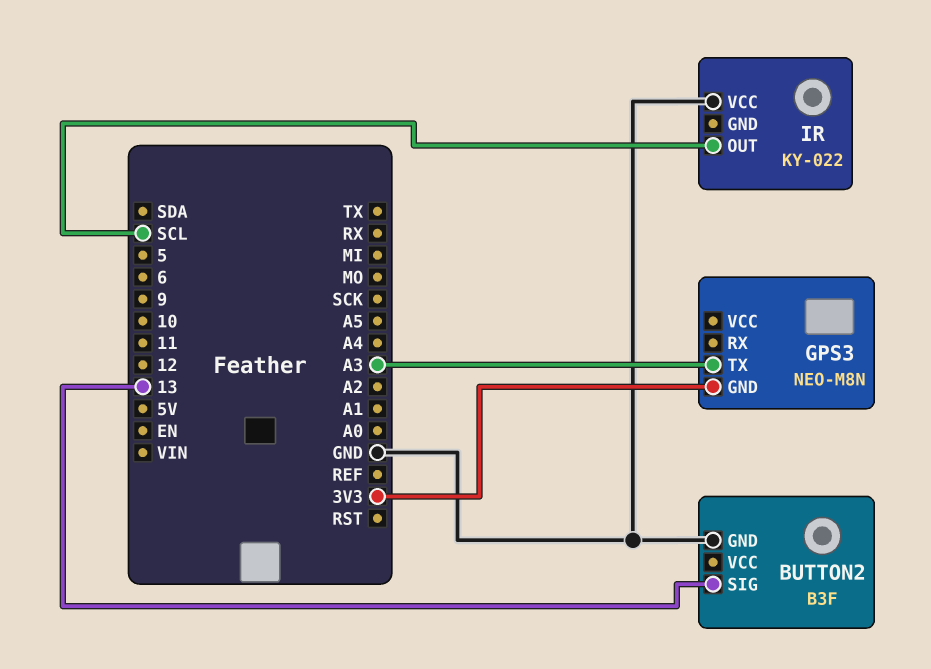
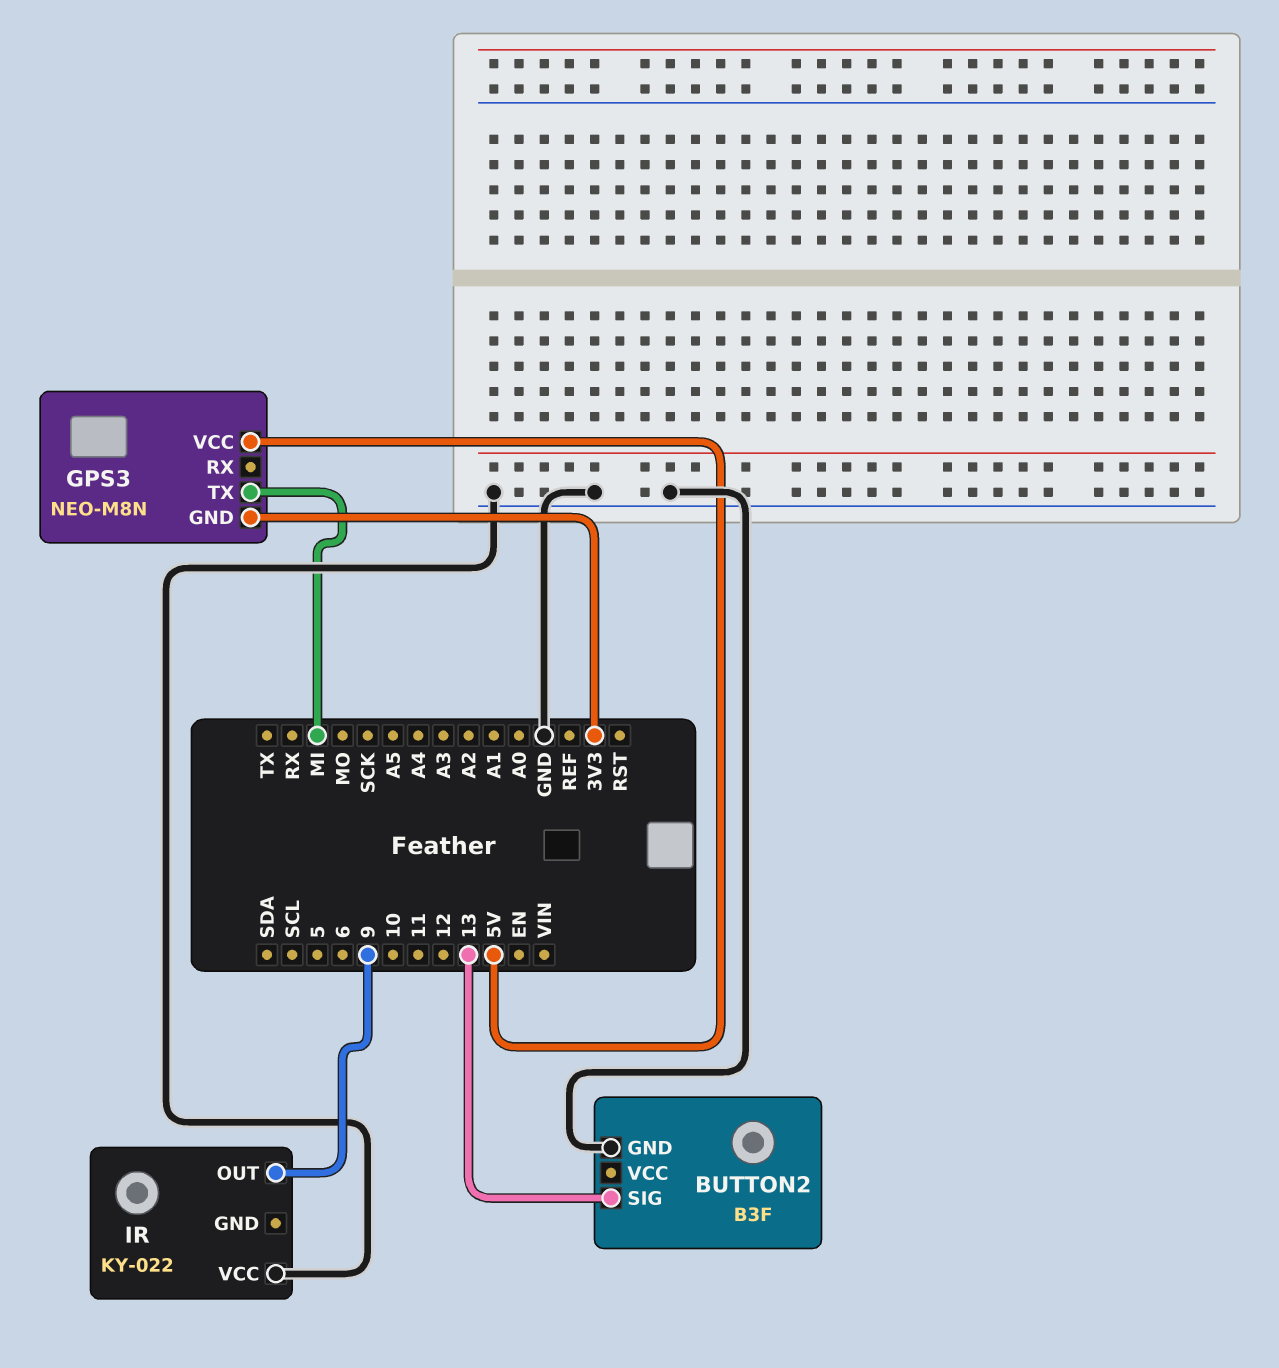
GPS3 pin TX: A3 -> MI
GPS3 pin VCC: none -> 5V
IR pin OUT: SCL -> 9

